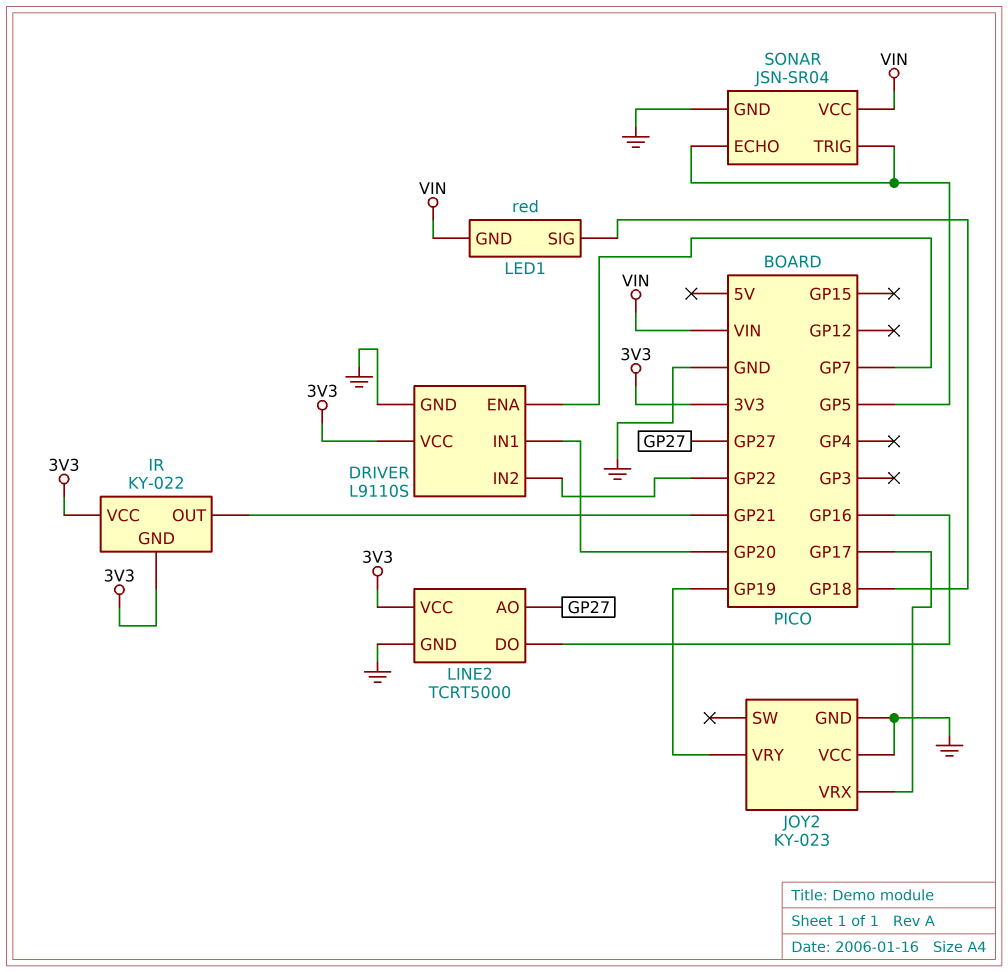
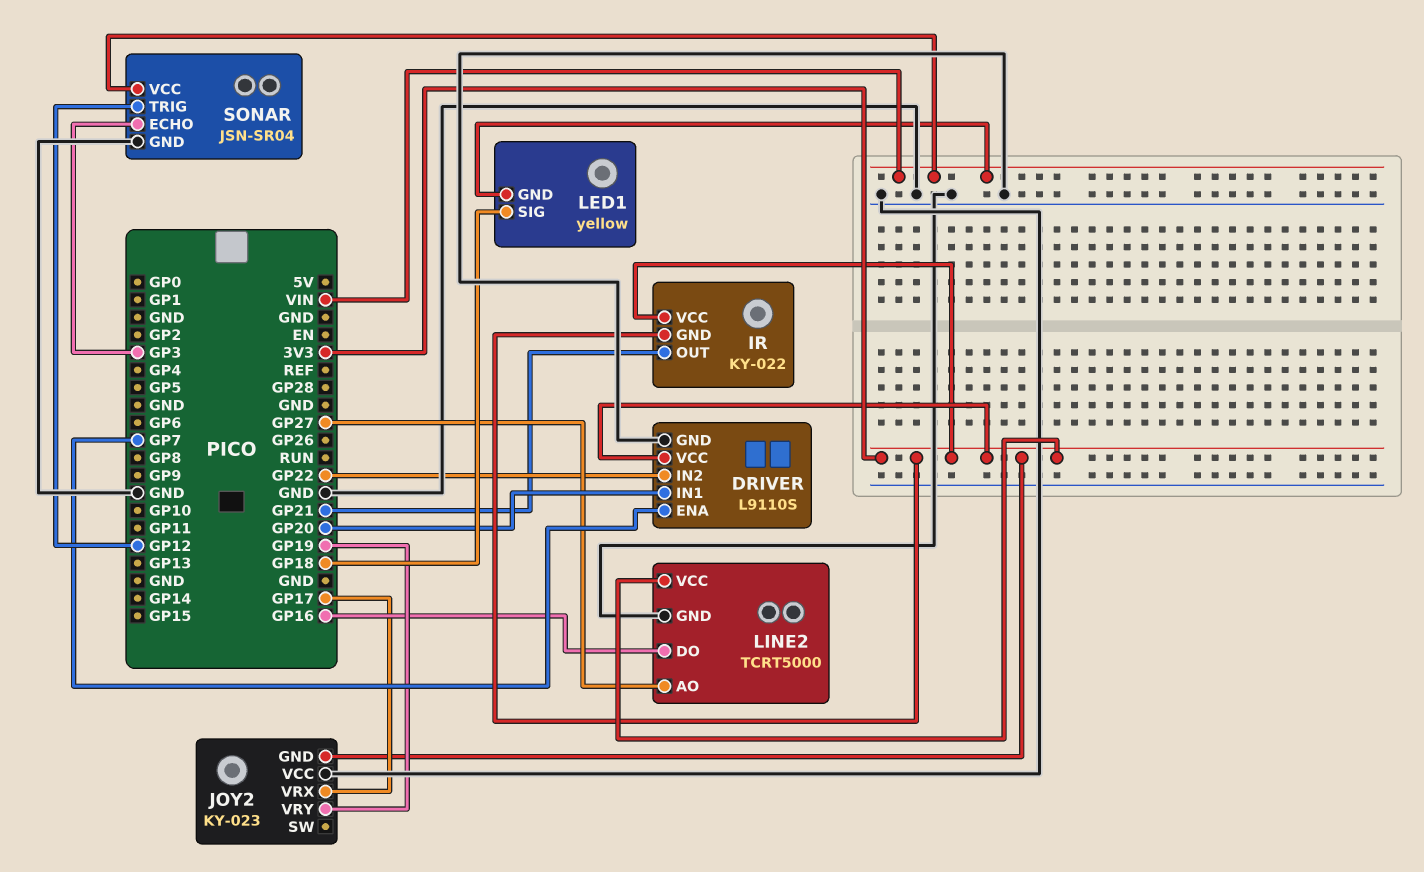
JOY2 pin GND: GND -> 3V3
LED1: red -> yellow
SONAR pin ECHO: GP5 -> GP3
SONAR pin TRIG: GP5 -> GP12

